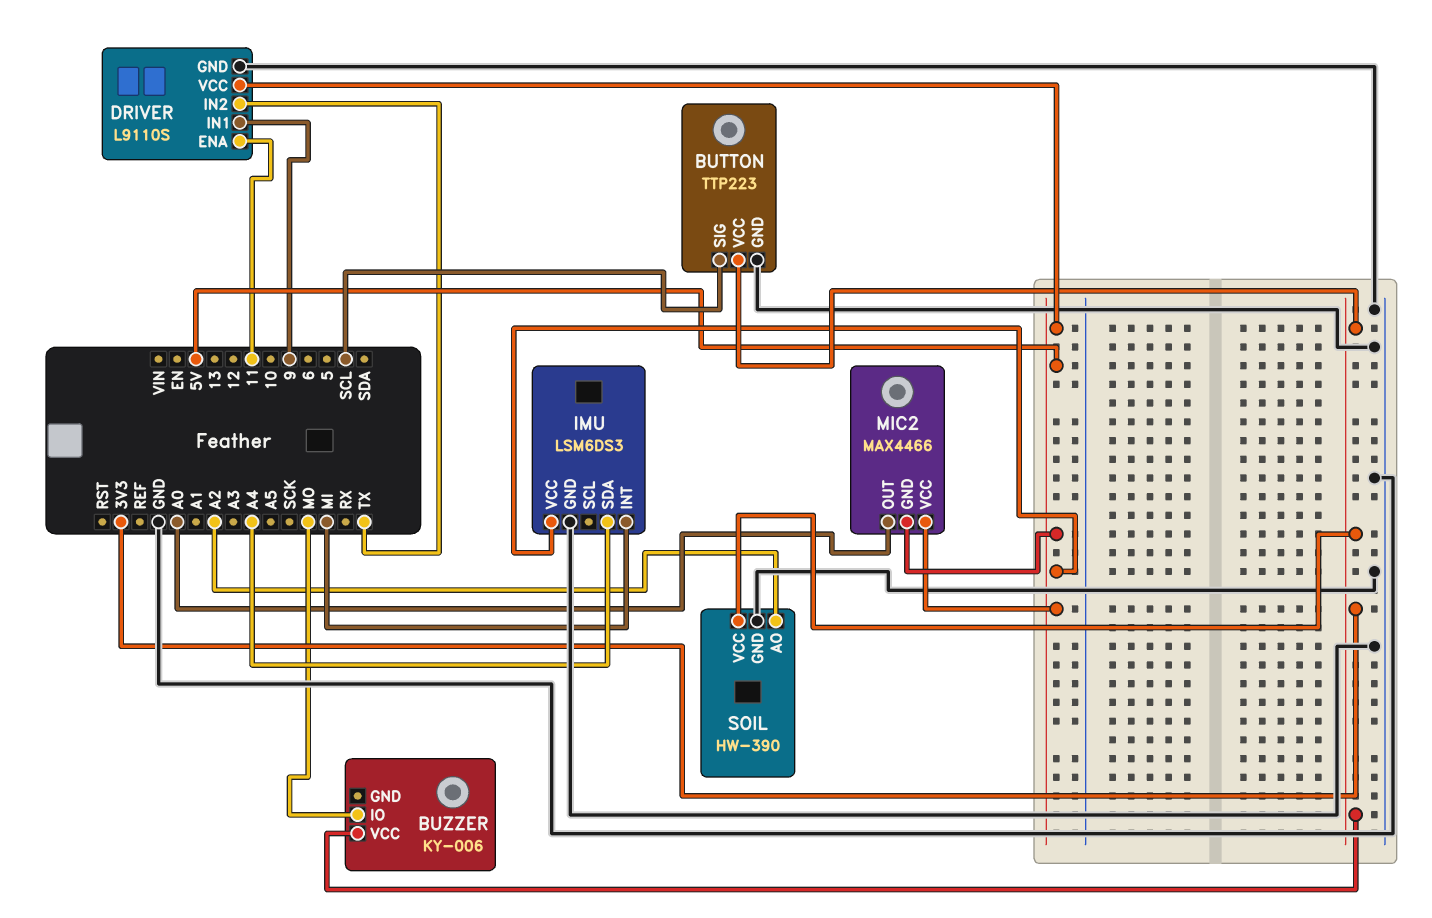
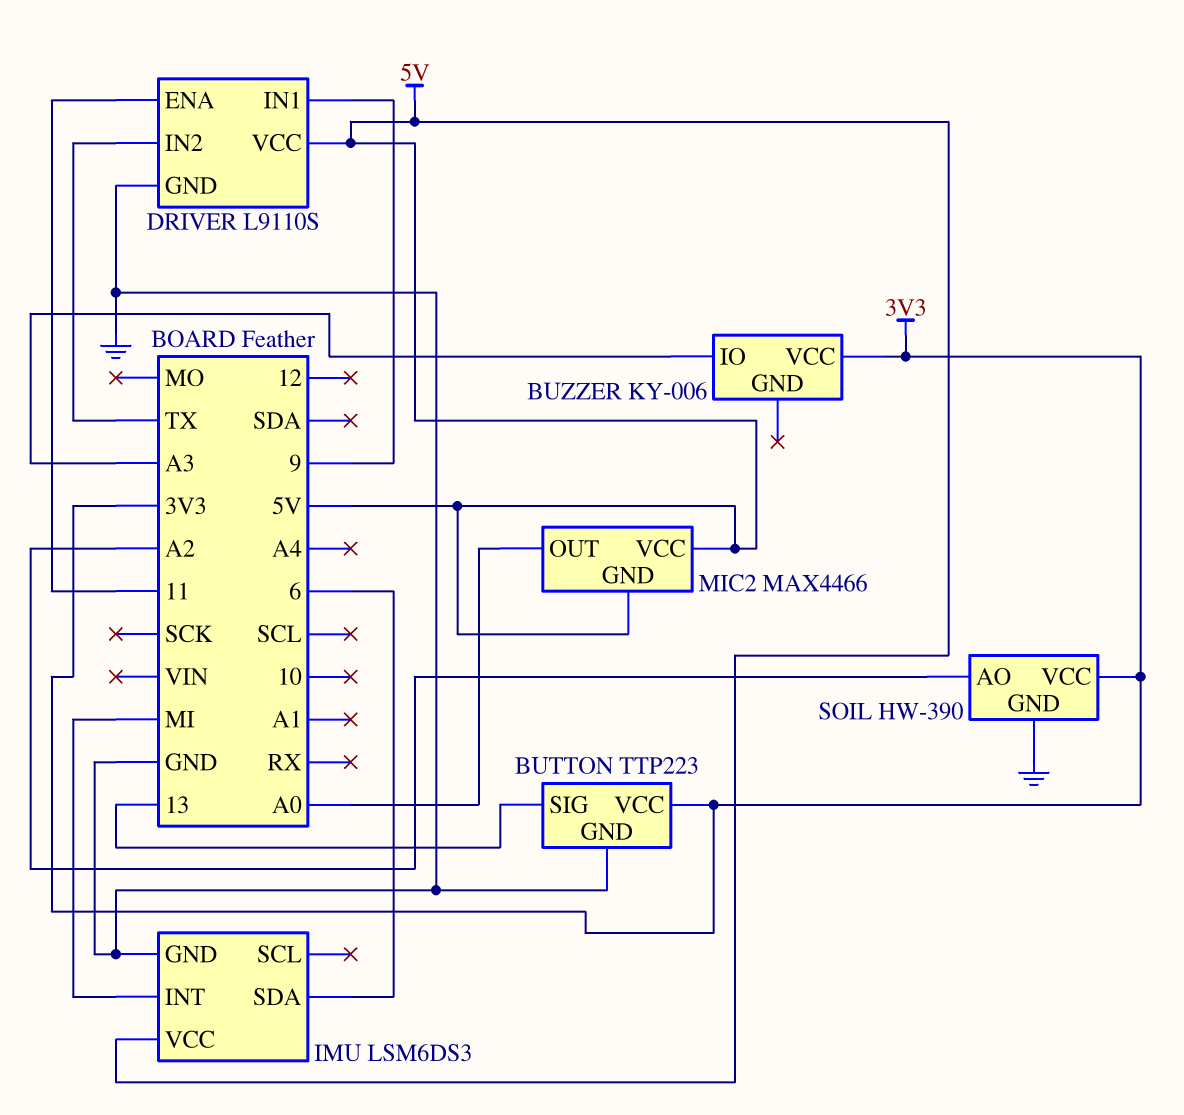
BUTTON pin SIG: SCL -> 13
BUZZER pin IO: MO -> A3
IMU pin SDA: A4 -> 6

